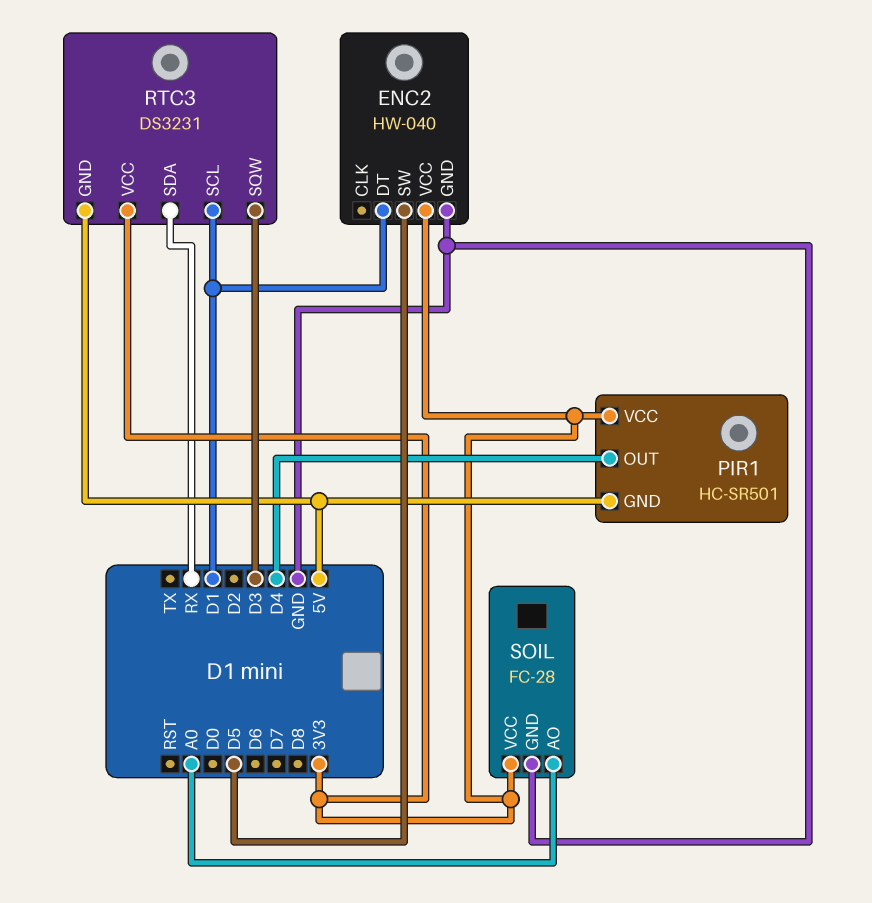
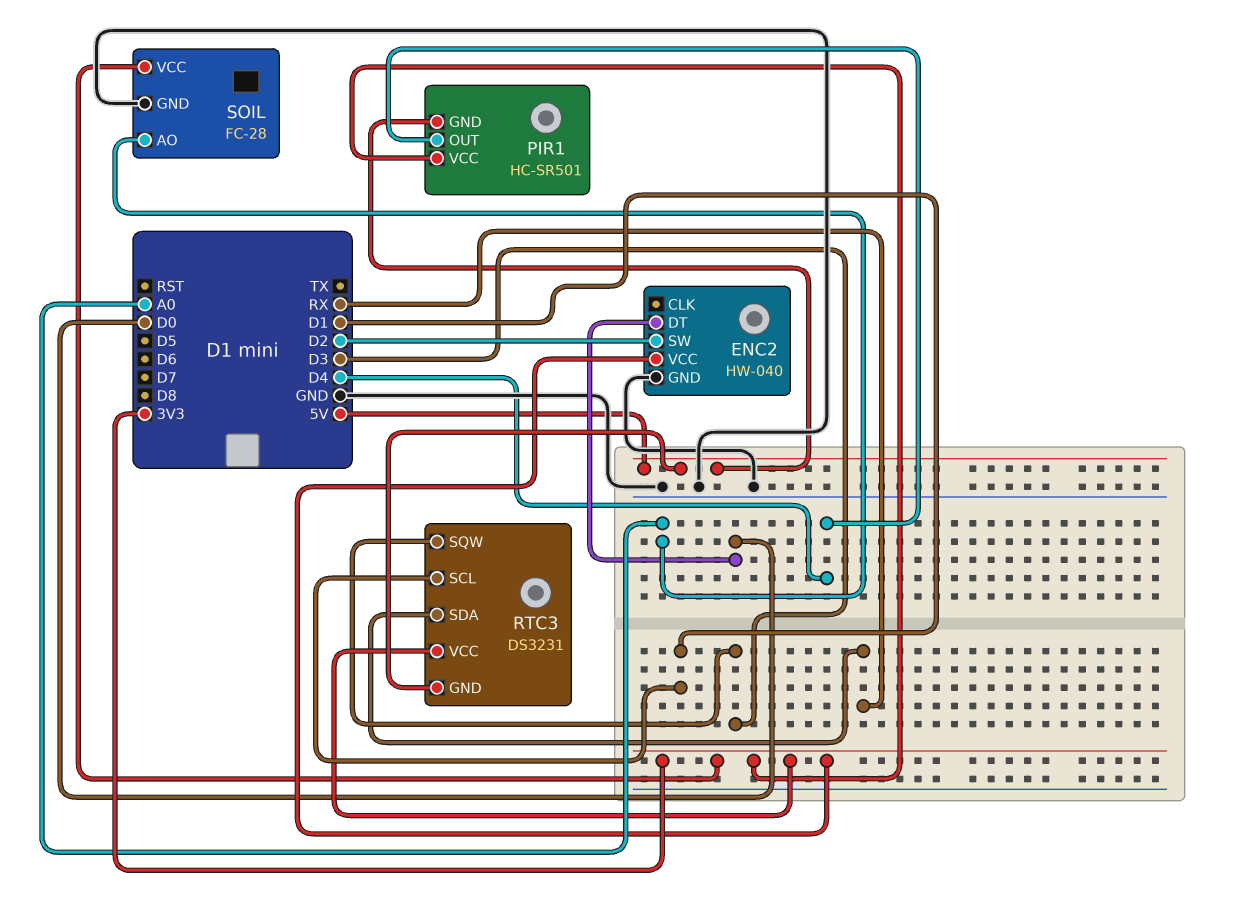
ENC2 pin DT: D1 -> D0
ENC2 pin SW: D5 -> D2

